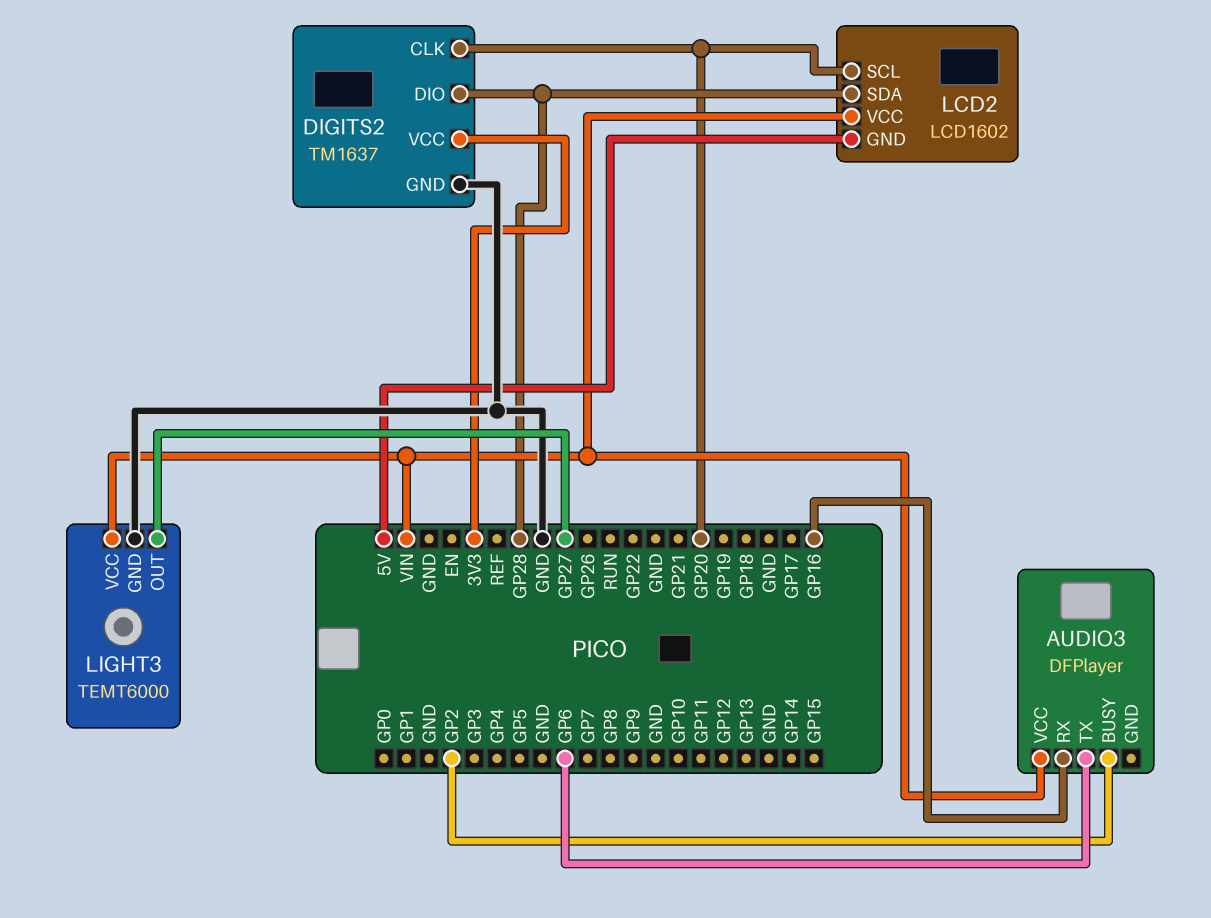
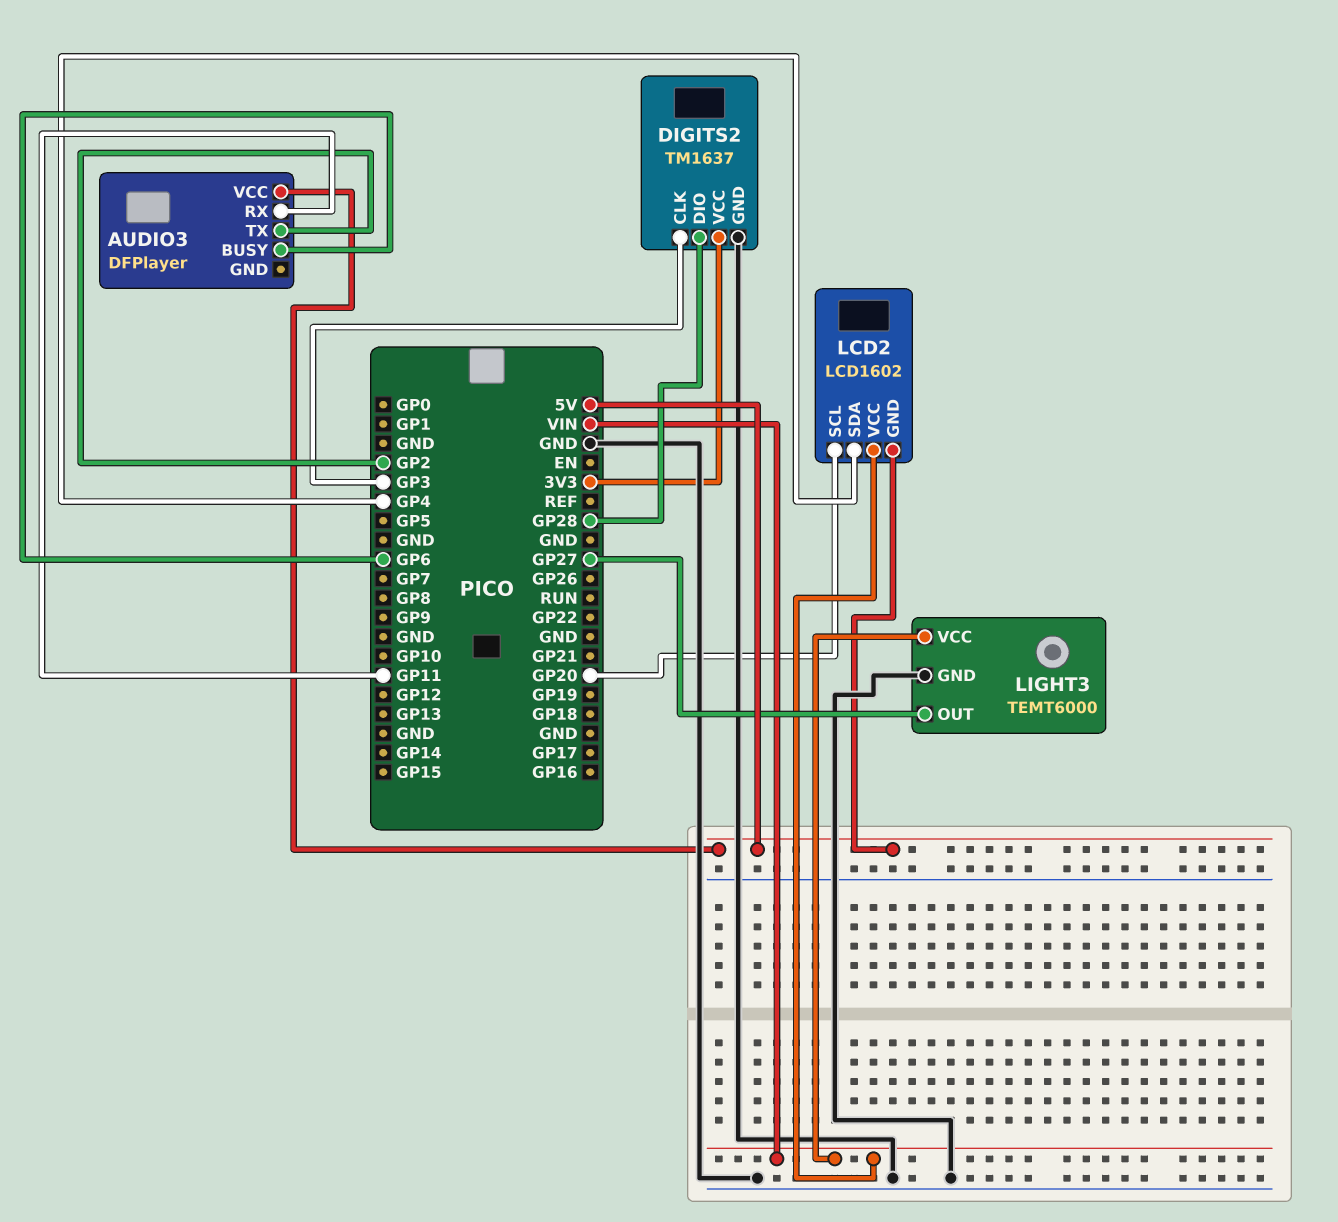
AUDIO3 pin BUSY: GP2 -> GP6
AUDIO3 pin RX: GP16 -> GP11
AUDIO3 pin TX: GP6 -> GP2
AUDIO3 pin VCC: VIN -> 5V
DIGITS2 pin CLK: GP20 -> GP3
LCD2 pin SDA: GP28 -> GP4

